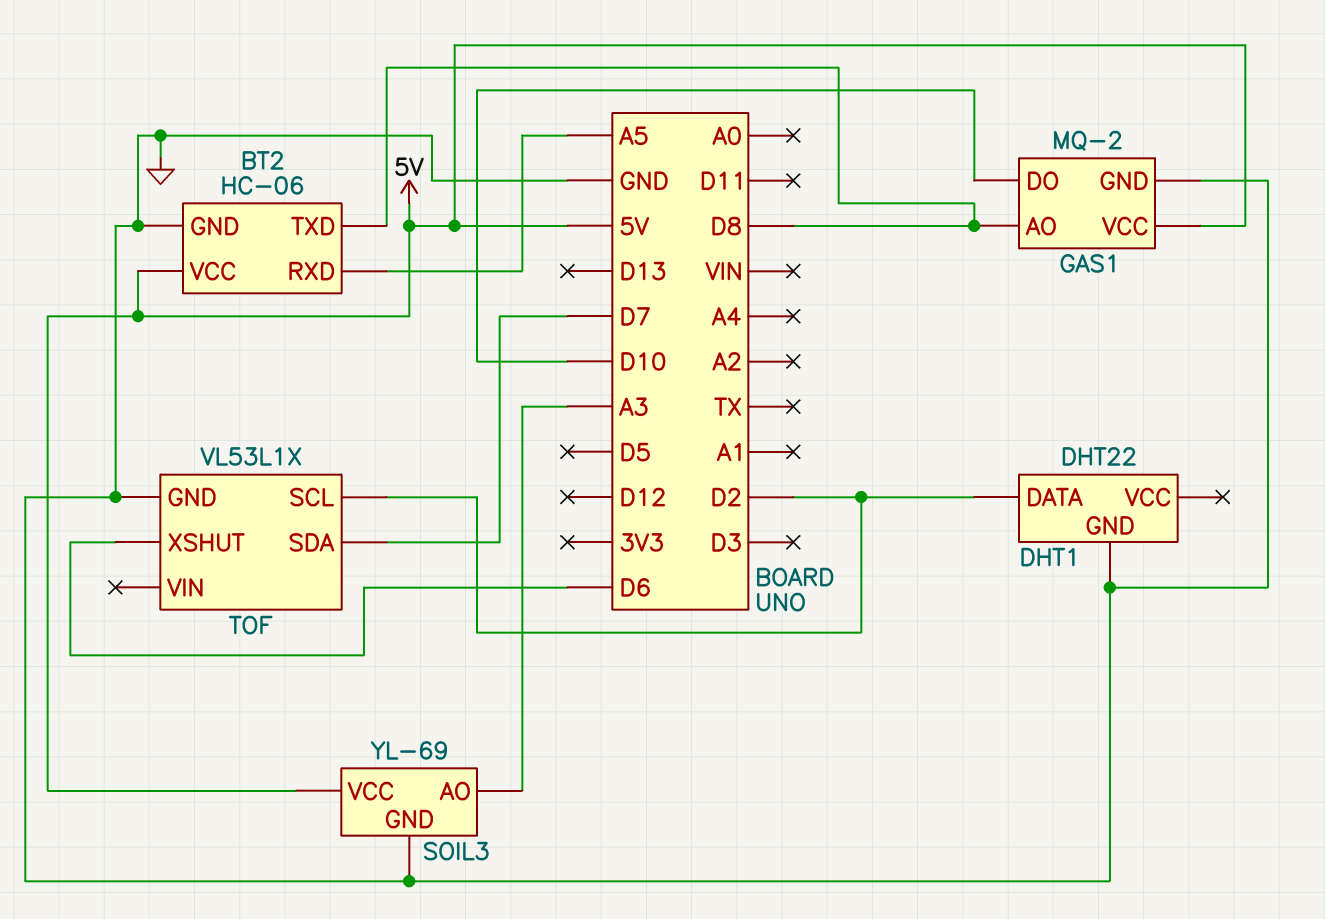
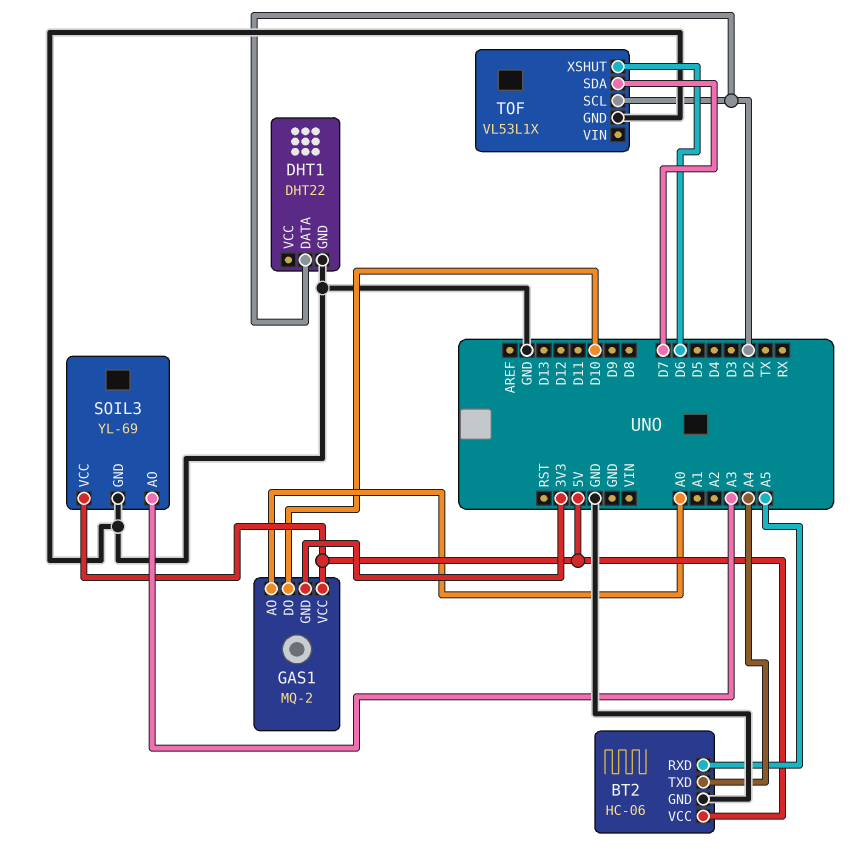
BT2 pin TXD: D8 -> A4
GAS1 pin AO: D8 -> A0
GAS1 pin GND: GND -> 3V3

